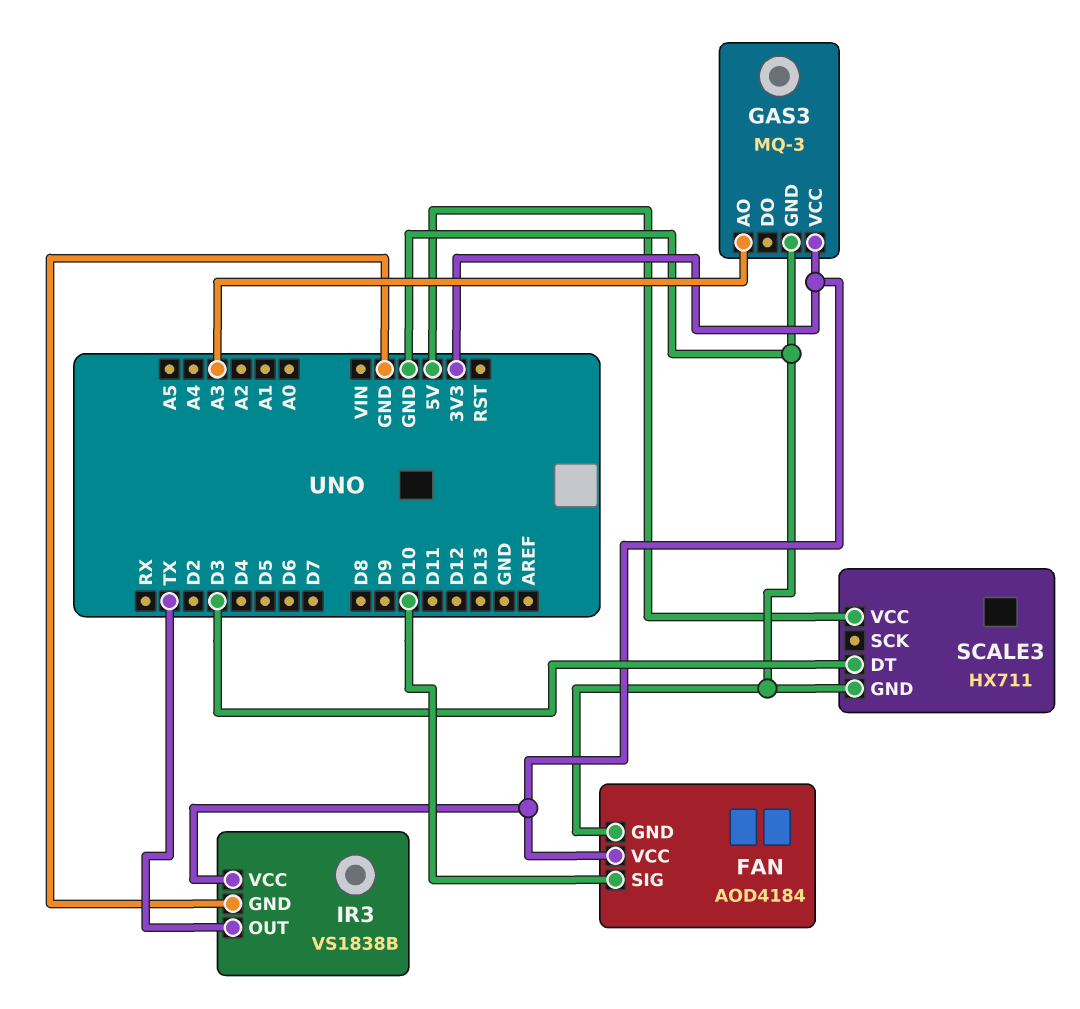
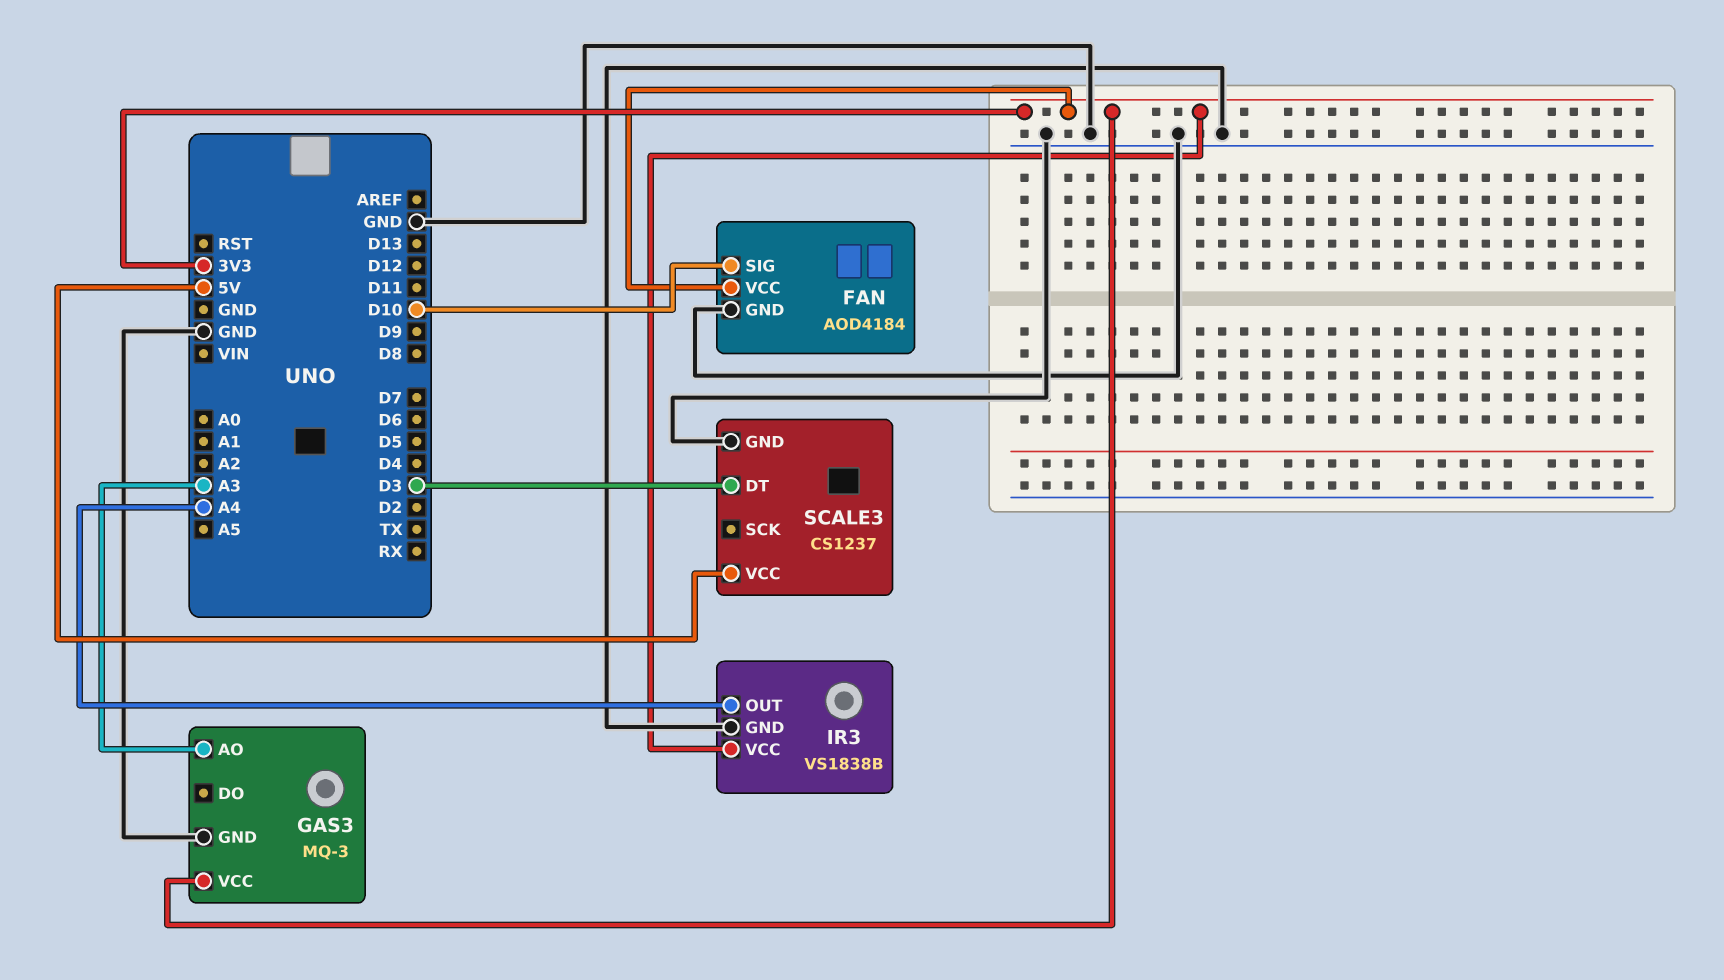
IR3 pin OUT: TX -> A4
SCALE3: HX711 -> CS1237

